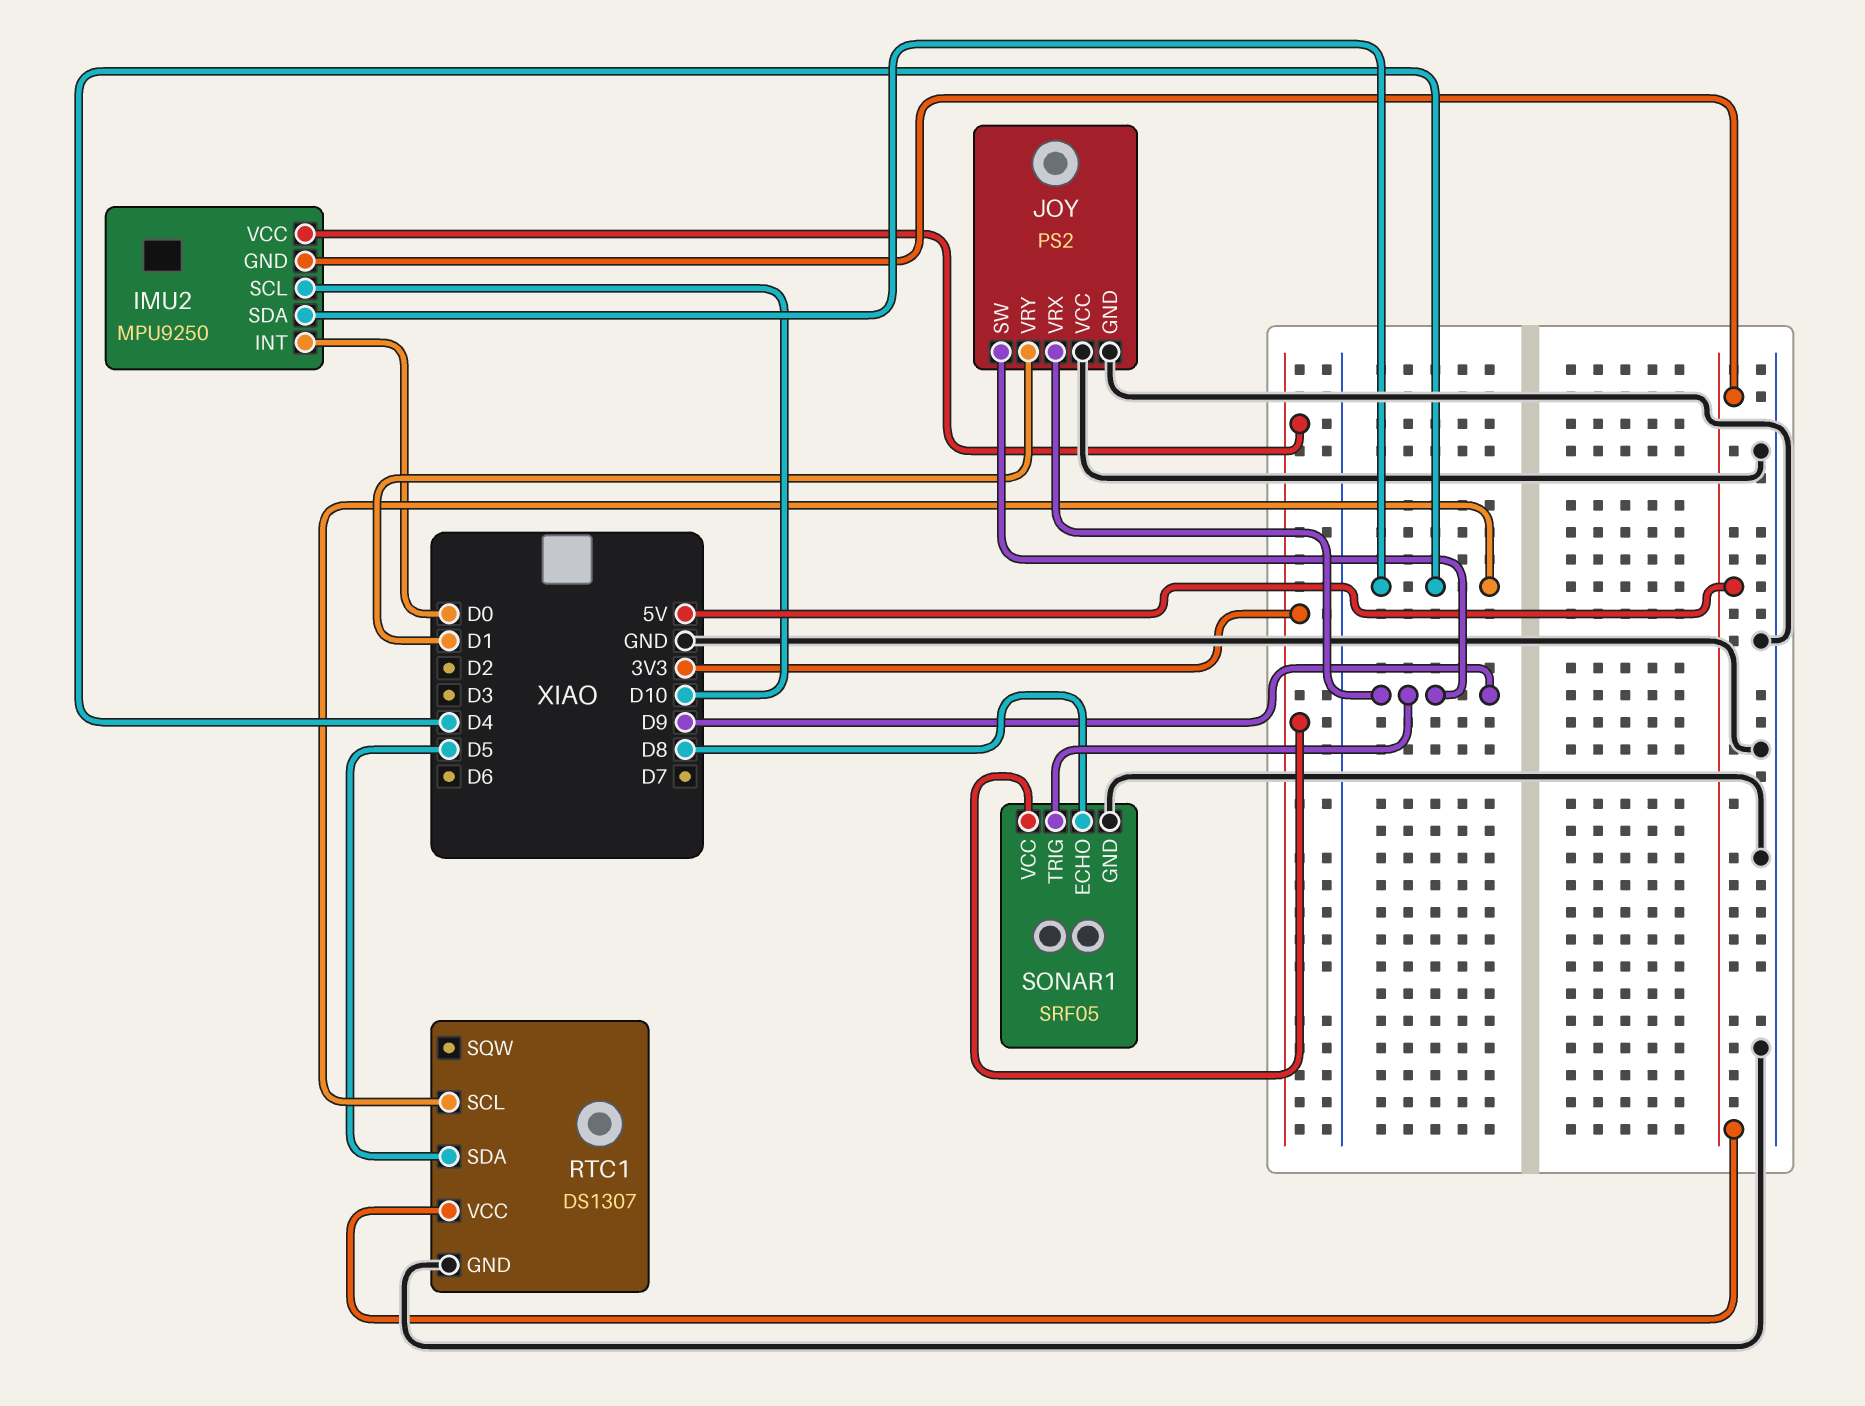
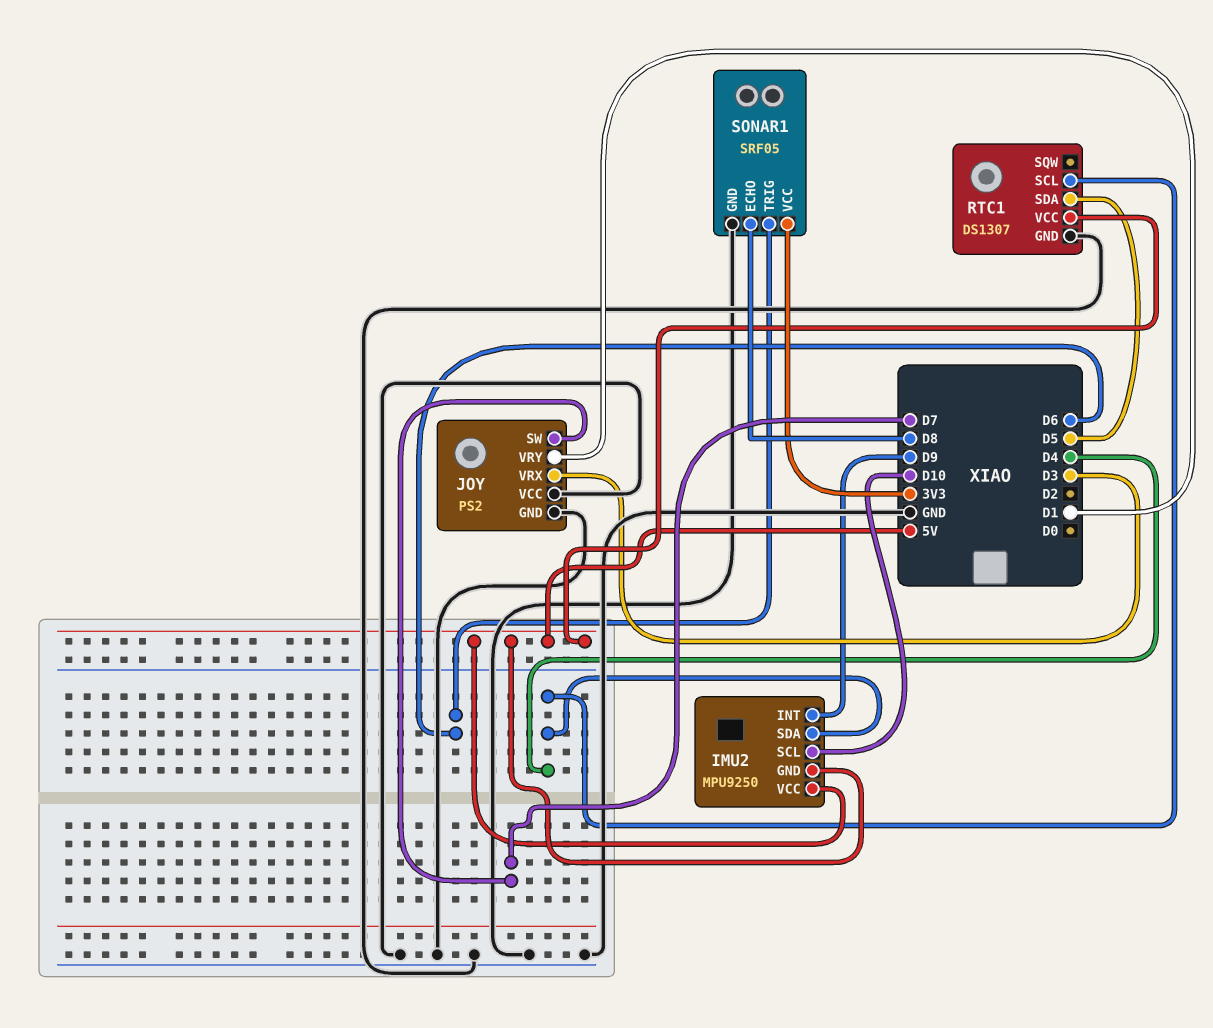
IMU2 pin INT: D0 -> D9
IMU2 pin VCC: 3V3 -> 5V
JOY pin SW: D9 -> D7
JOY pin VRX: D9 -> D3
SONAR1 pin TRIG: D9 -> D6

